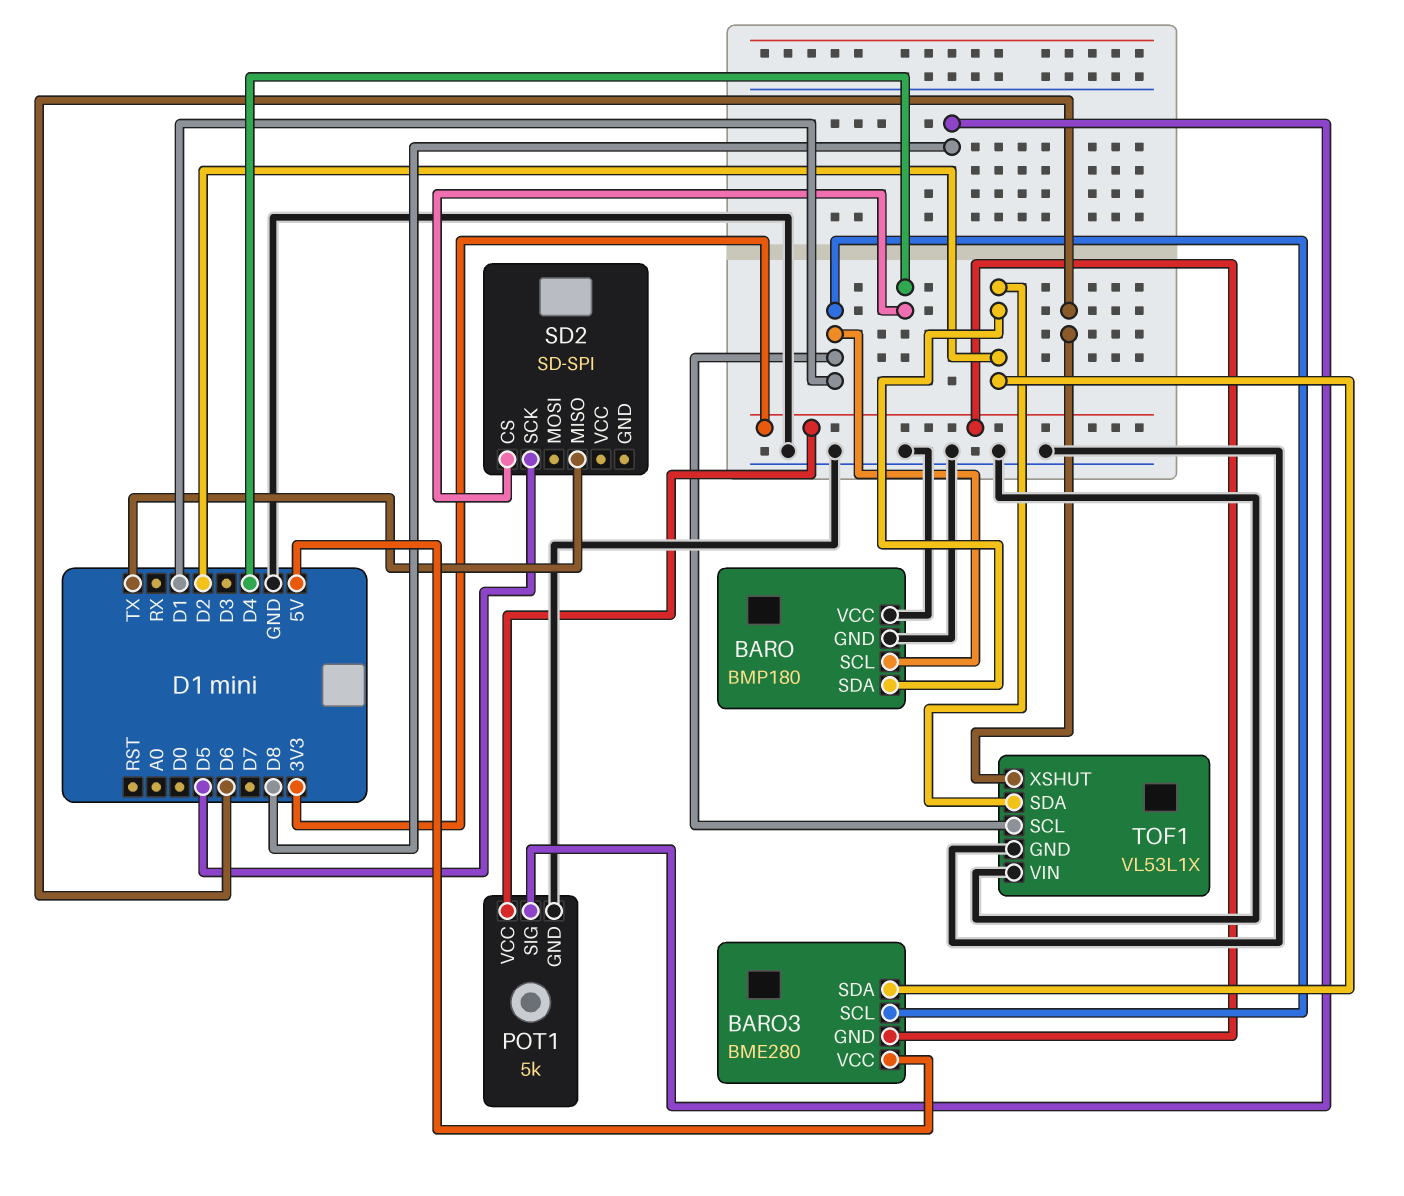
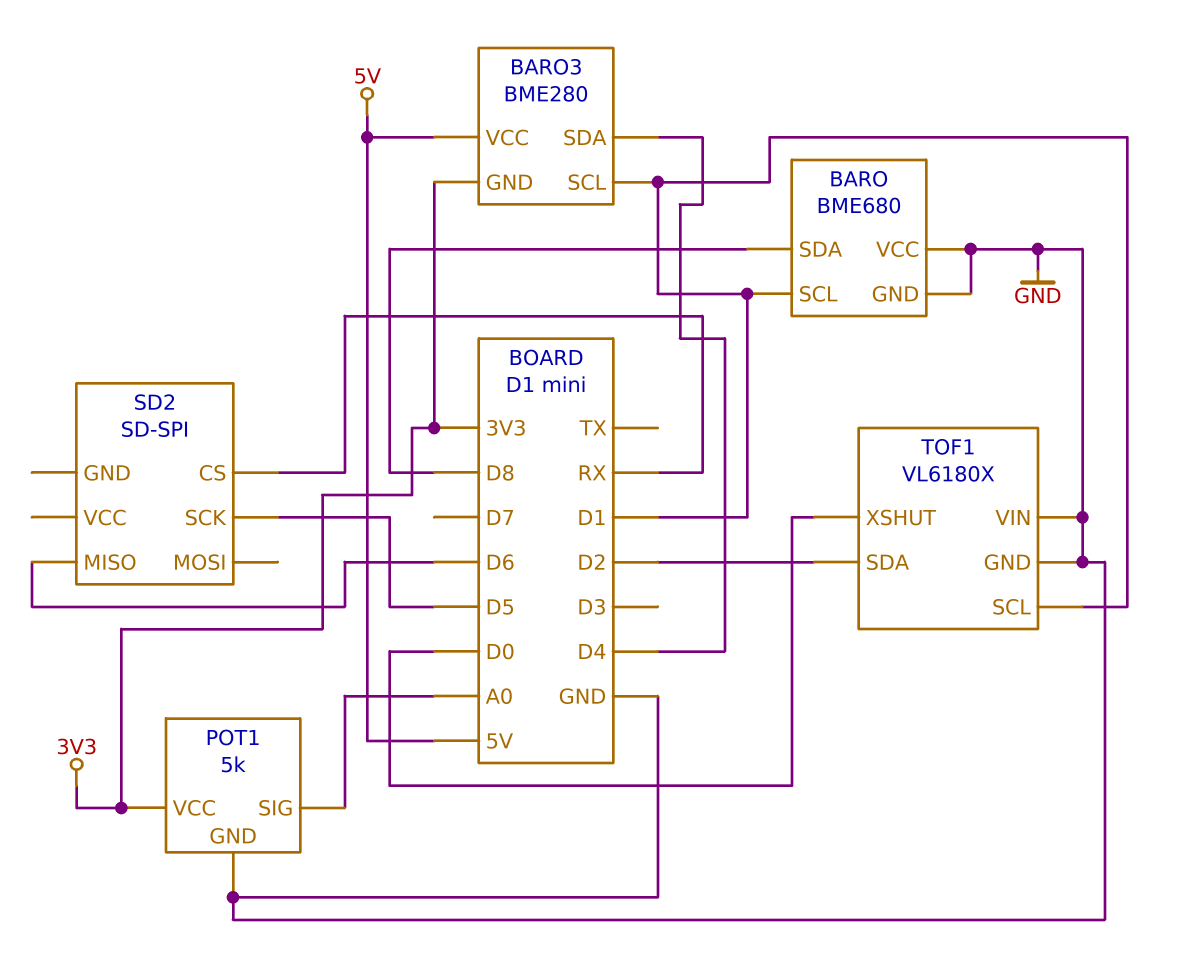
BARO: BMP180 -> BME680
BARO pin SDA: D2 -> D8
BARO3 pin SDA: D2 -> D4
POT1 pin SIG: D8 -> A0
SD2 pin CS: D4 -> RX
SD2 pin MISO: TX -> D6
TOF1: VL53L1X -> VL6180X
TOF1 pin XSHUT: D6 -> D0

